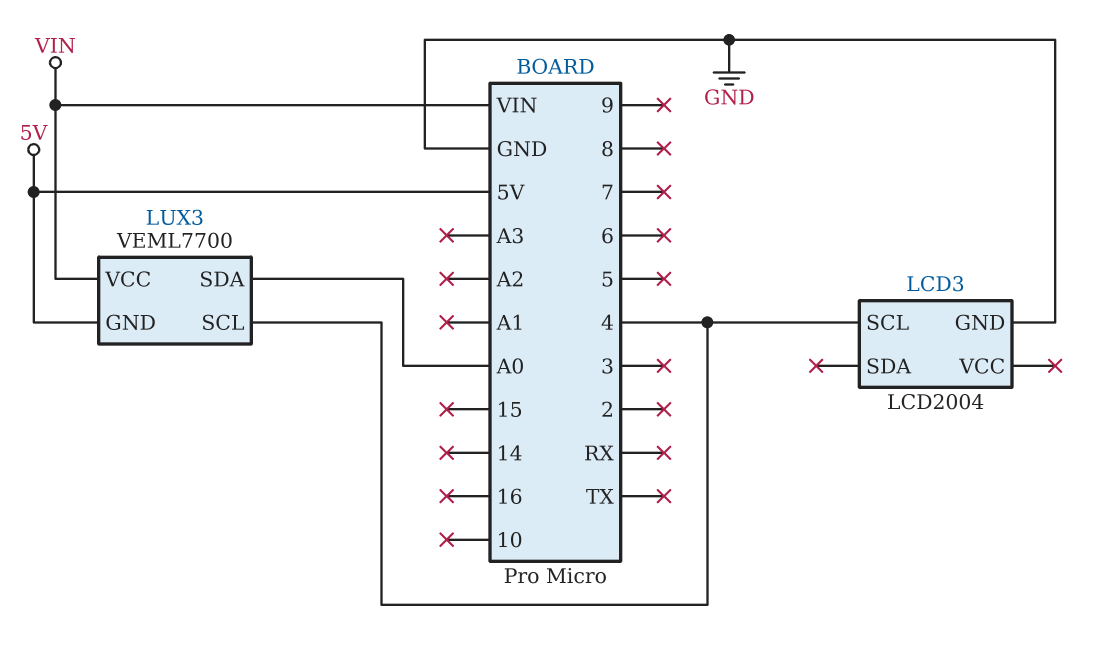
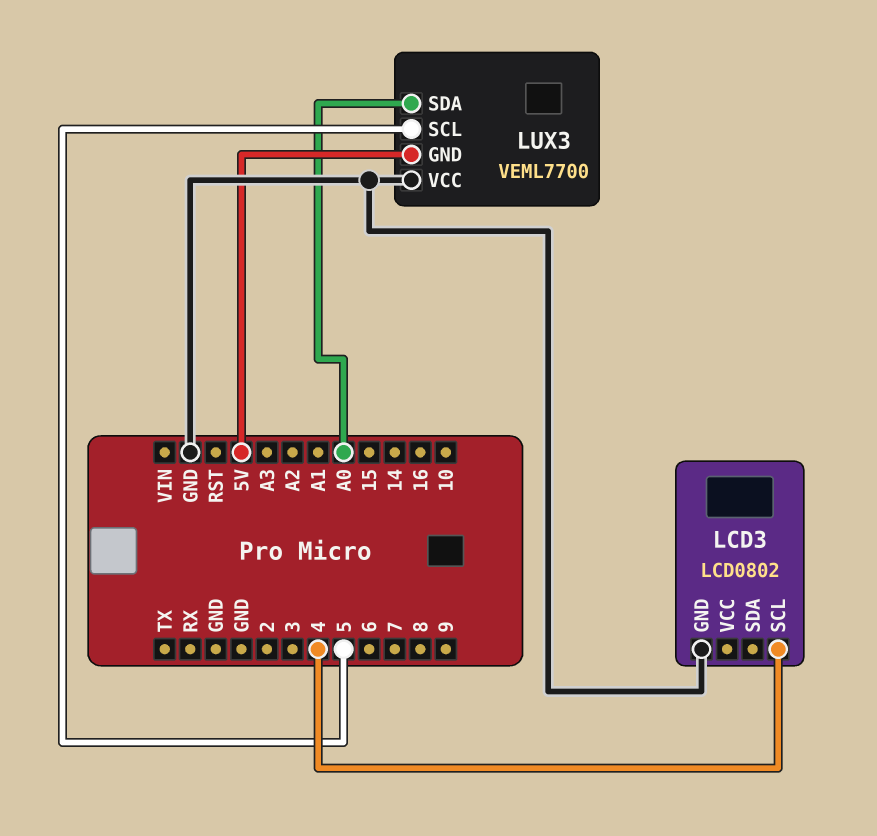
LCD3: LCD2004 -> LCD0802
LUX3 pin SCL: 4 -> 5
LUX3 pin VCC: VIN -> GND

